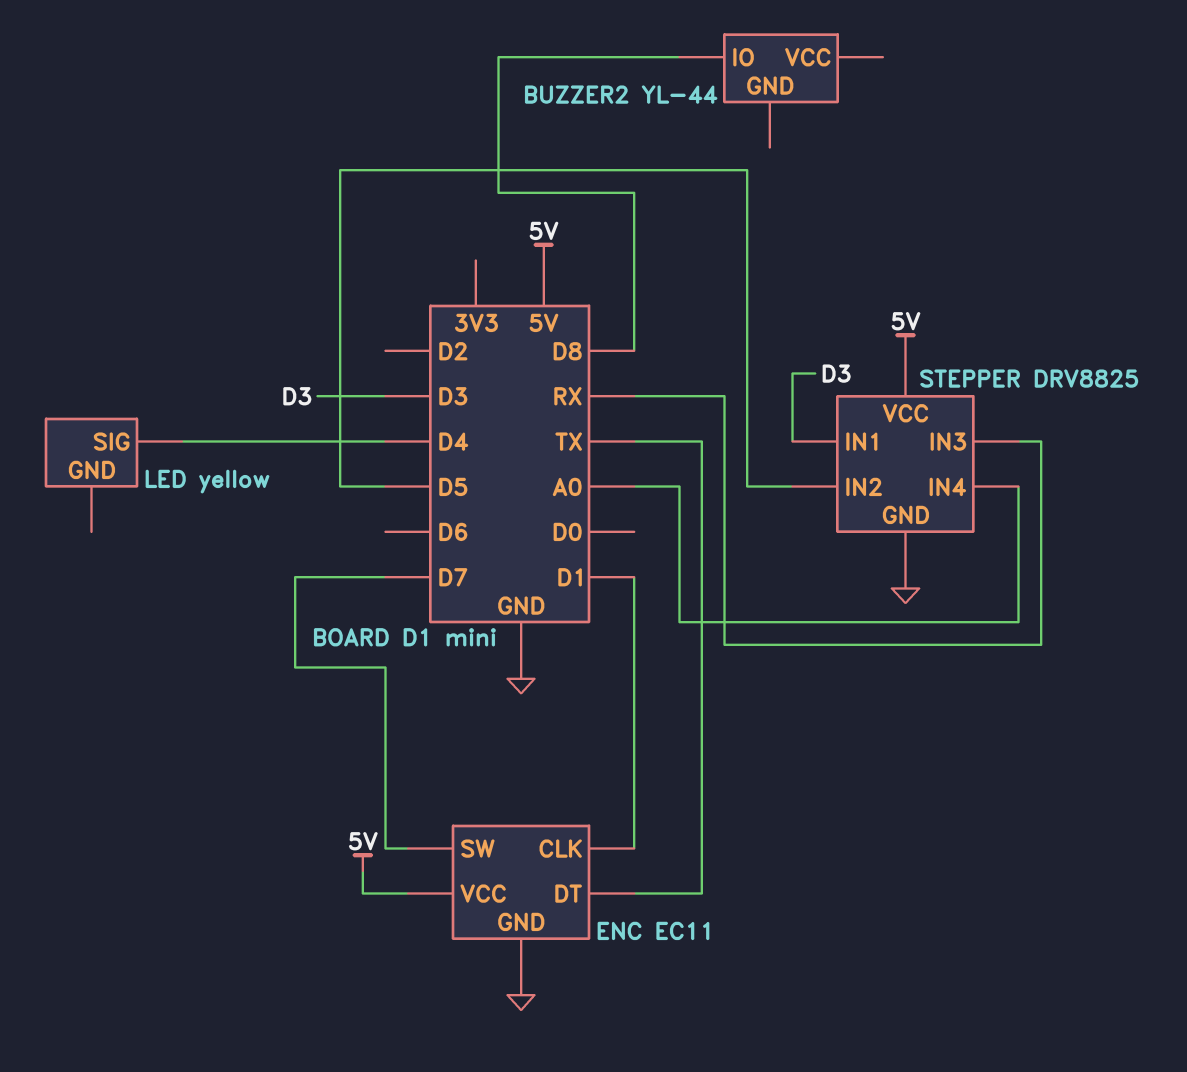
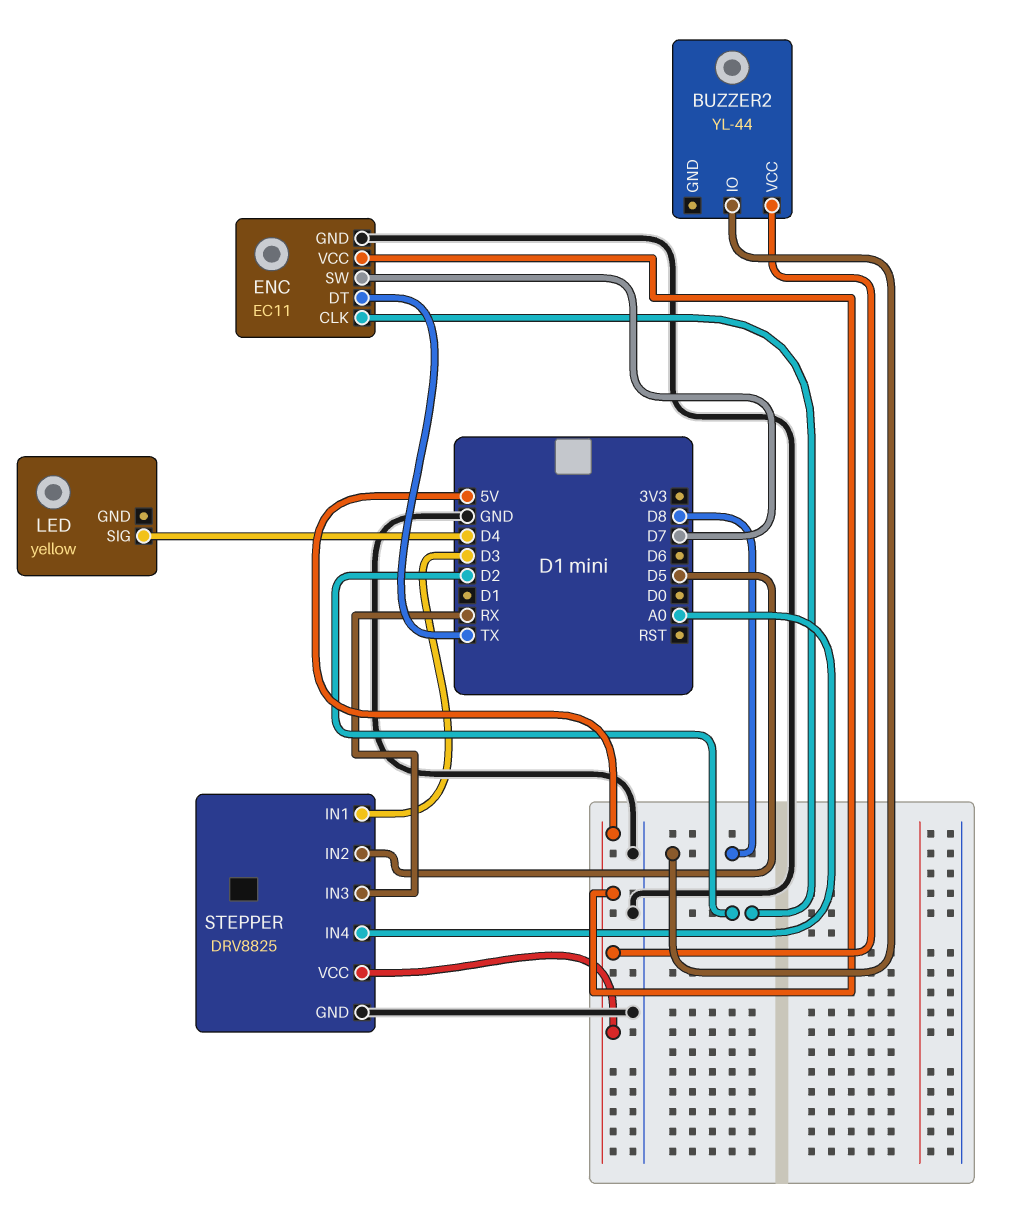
BUZZER2 pin VCC: none -> 5V
ENC pin CLK: D1 -> D2

